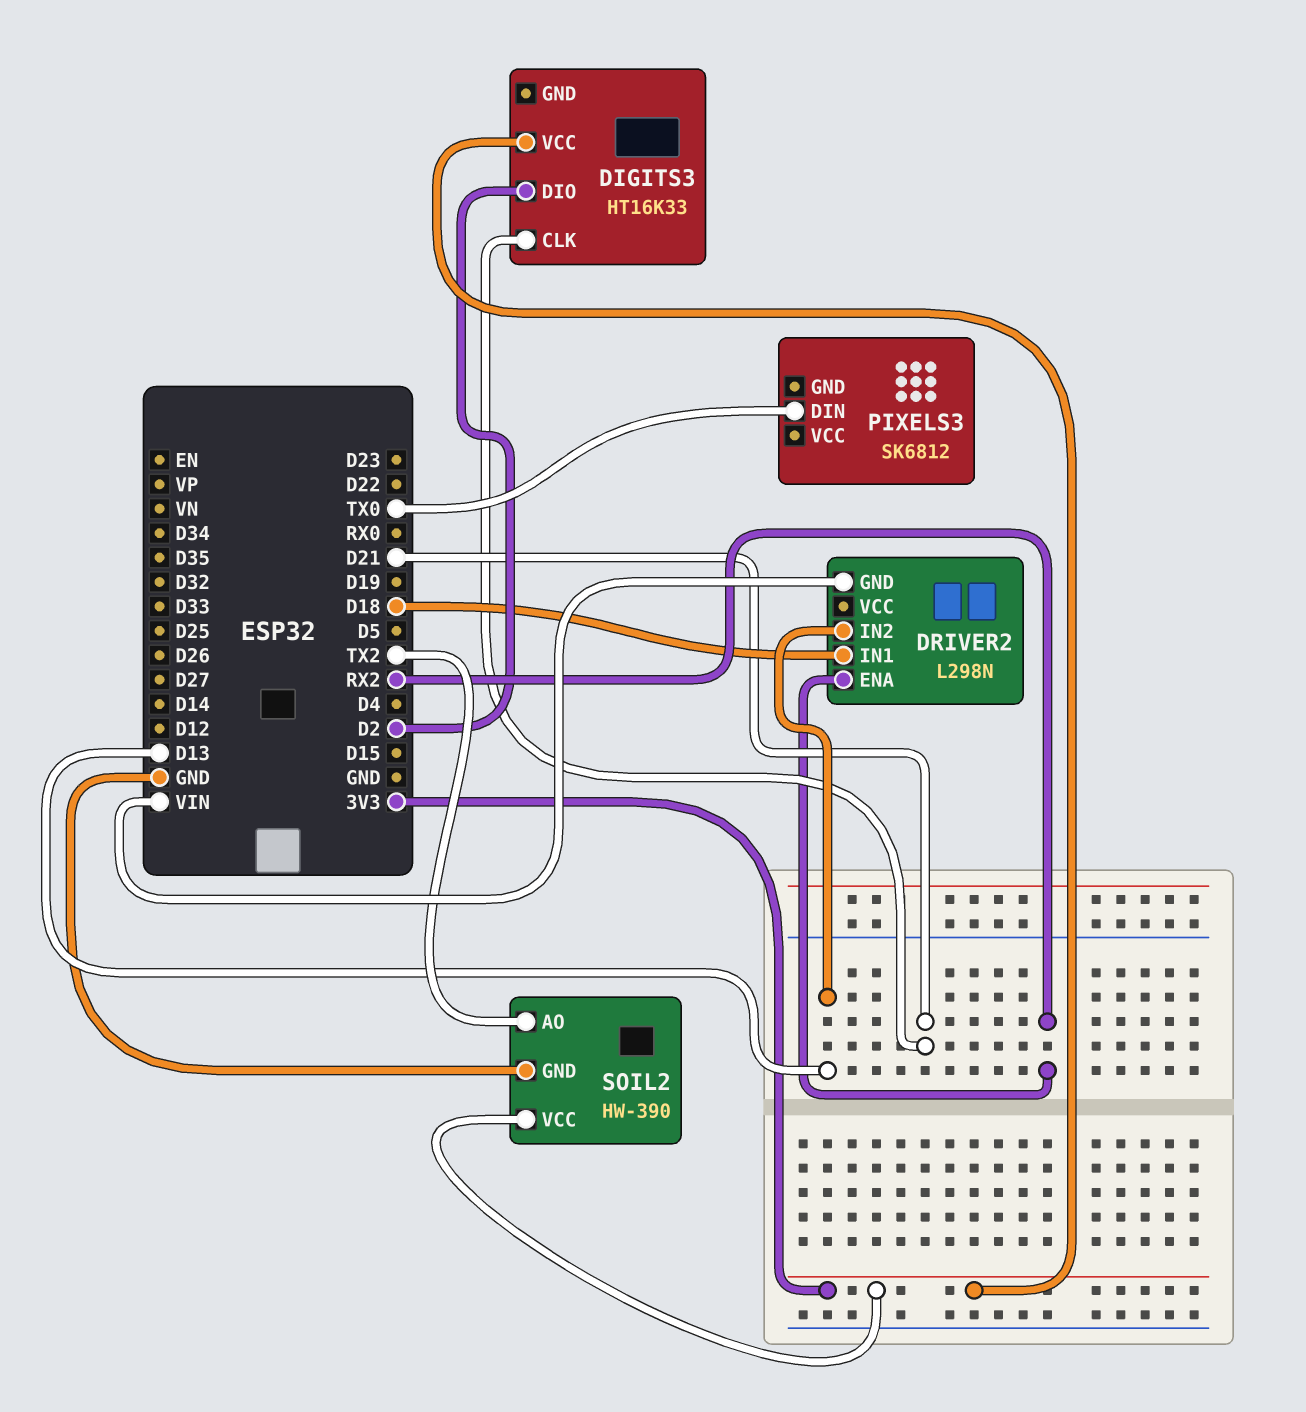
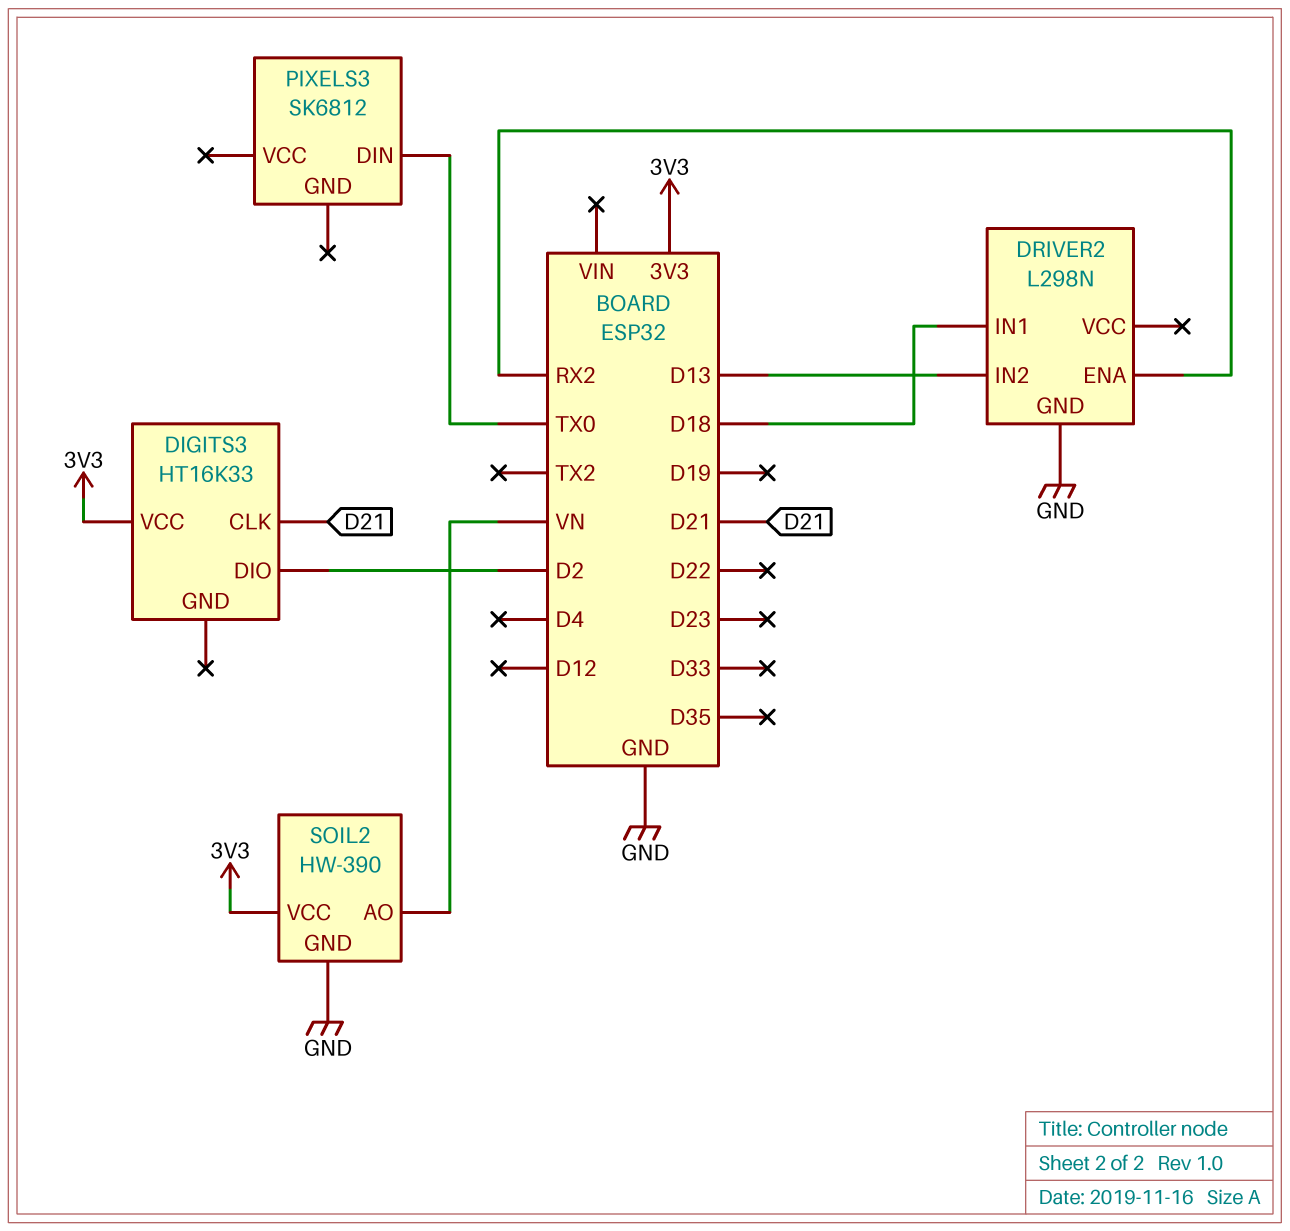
DRIVER2 pin GND: VIN -> GND
SOIL2 pin AO: TX2 -> VN

